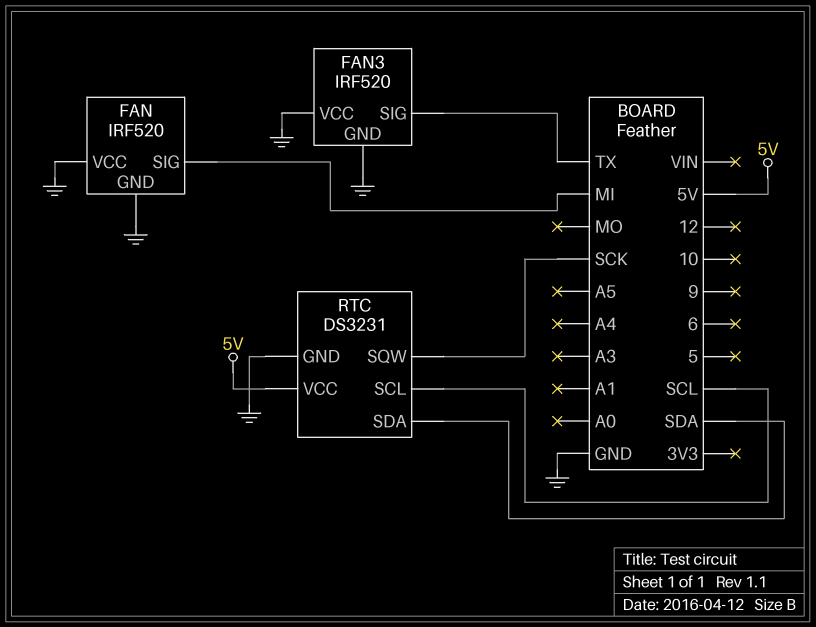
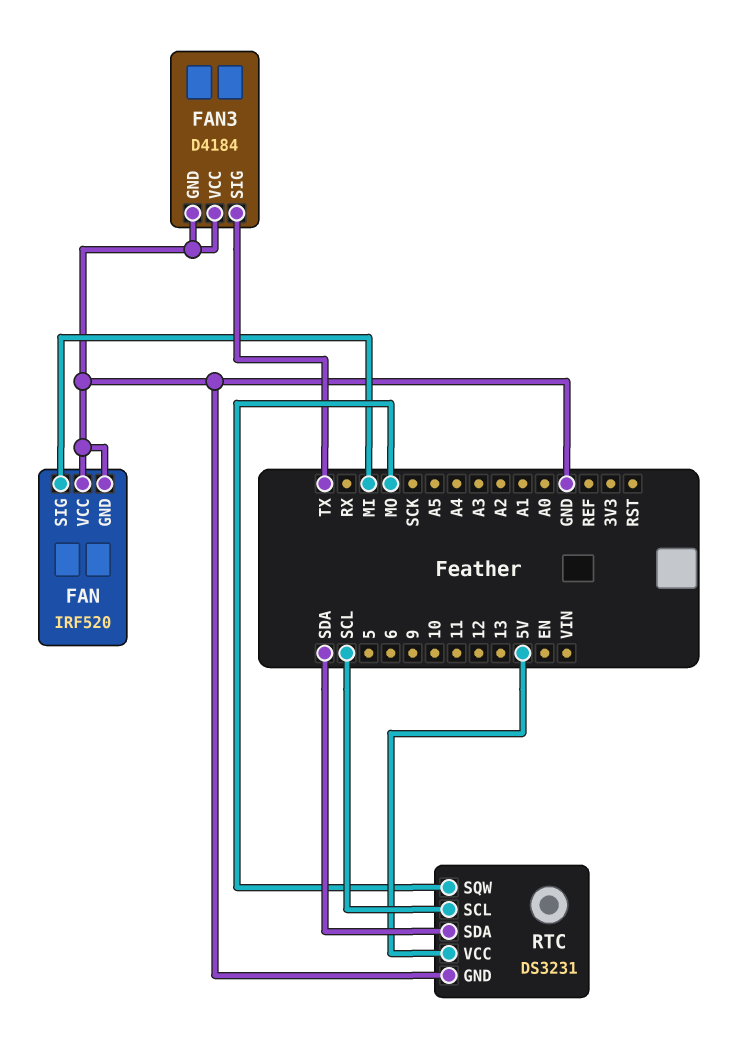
FAN3: IRF520 -> D4184
RTC pin SQW: SCK -> MO

